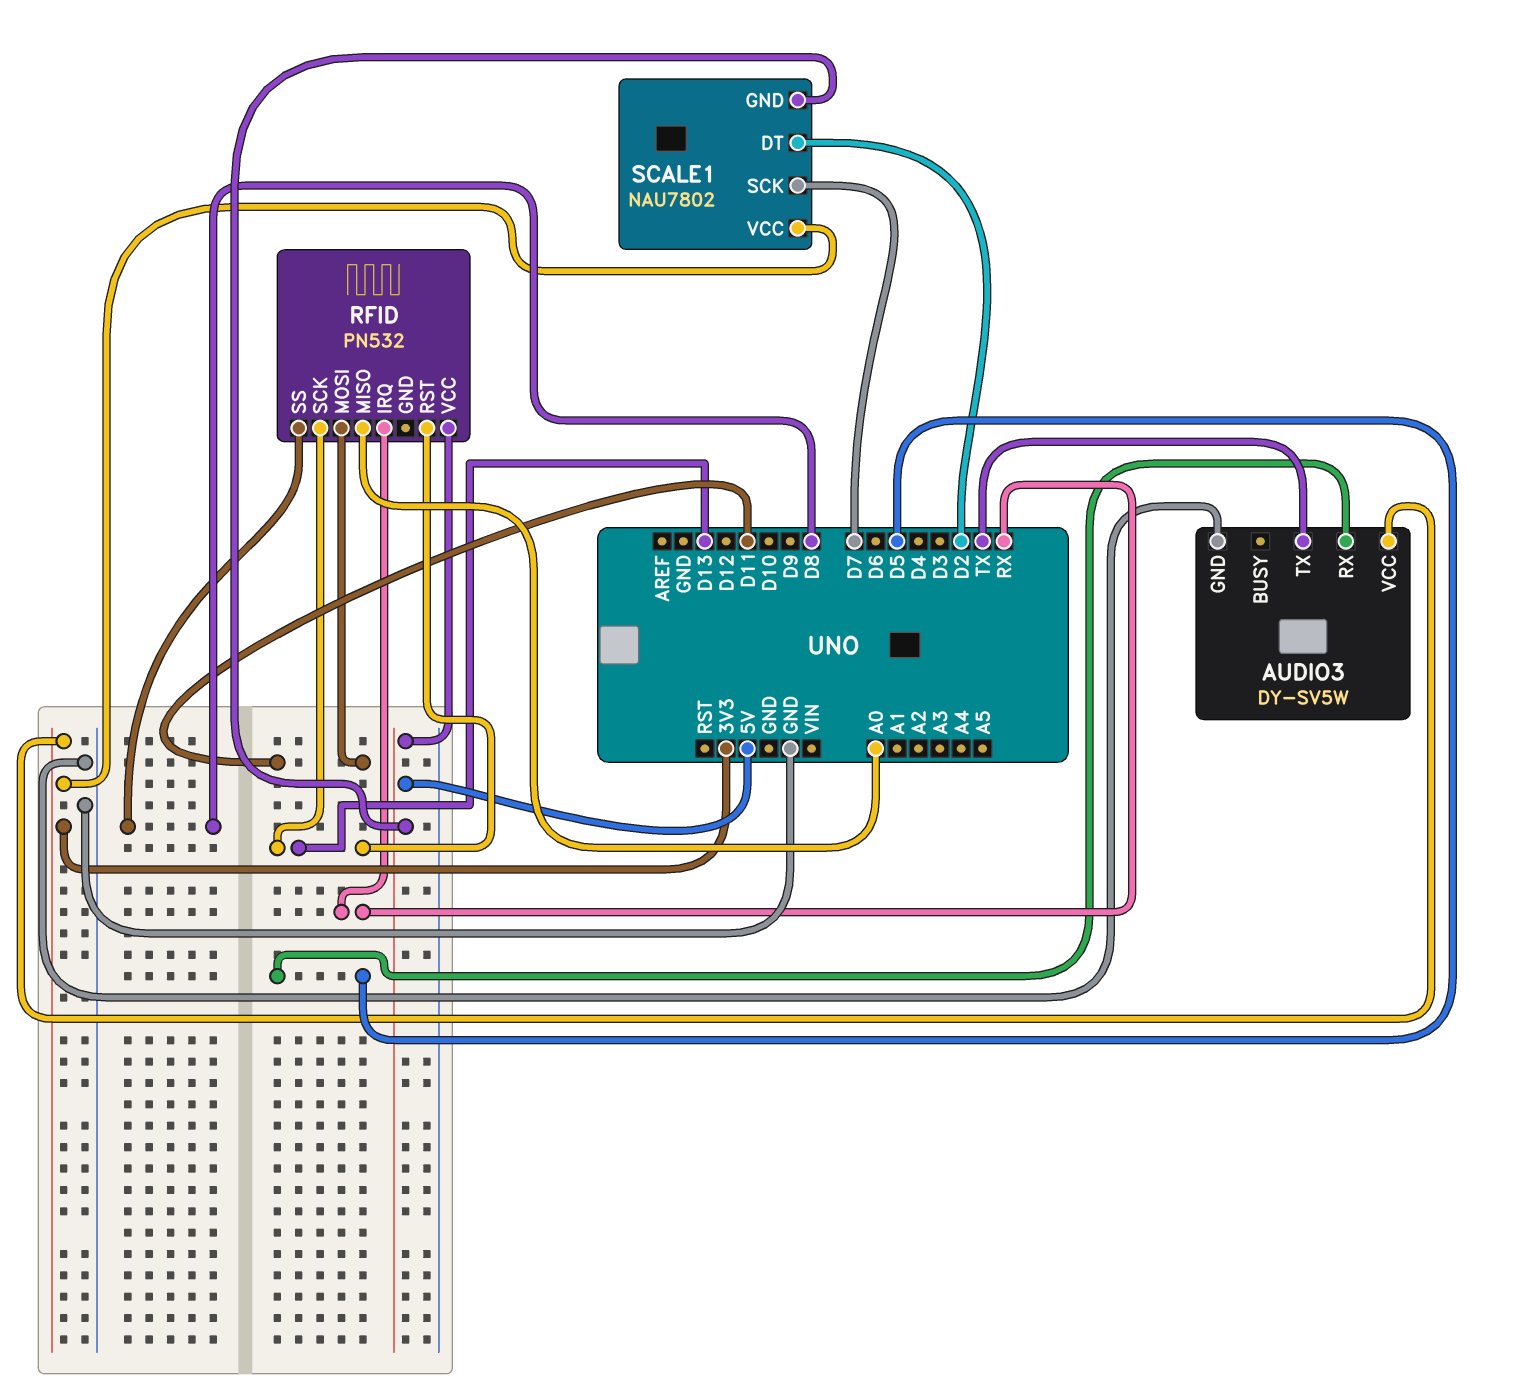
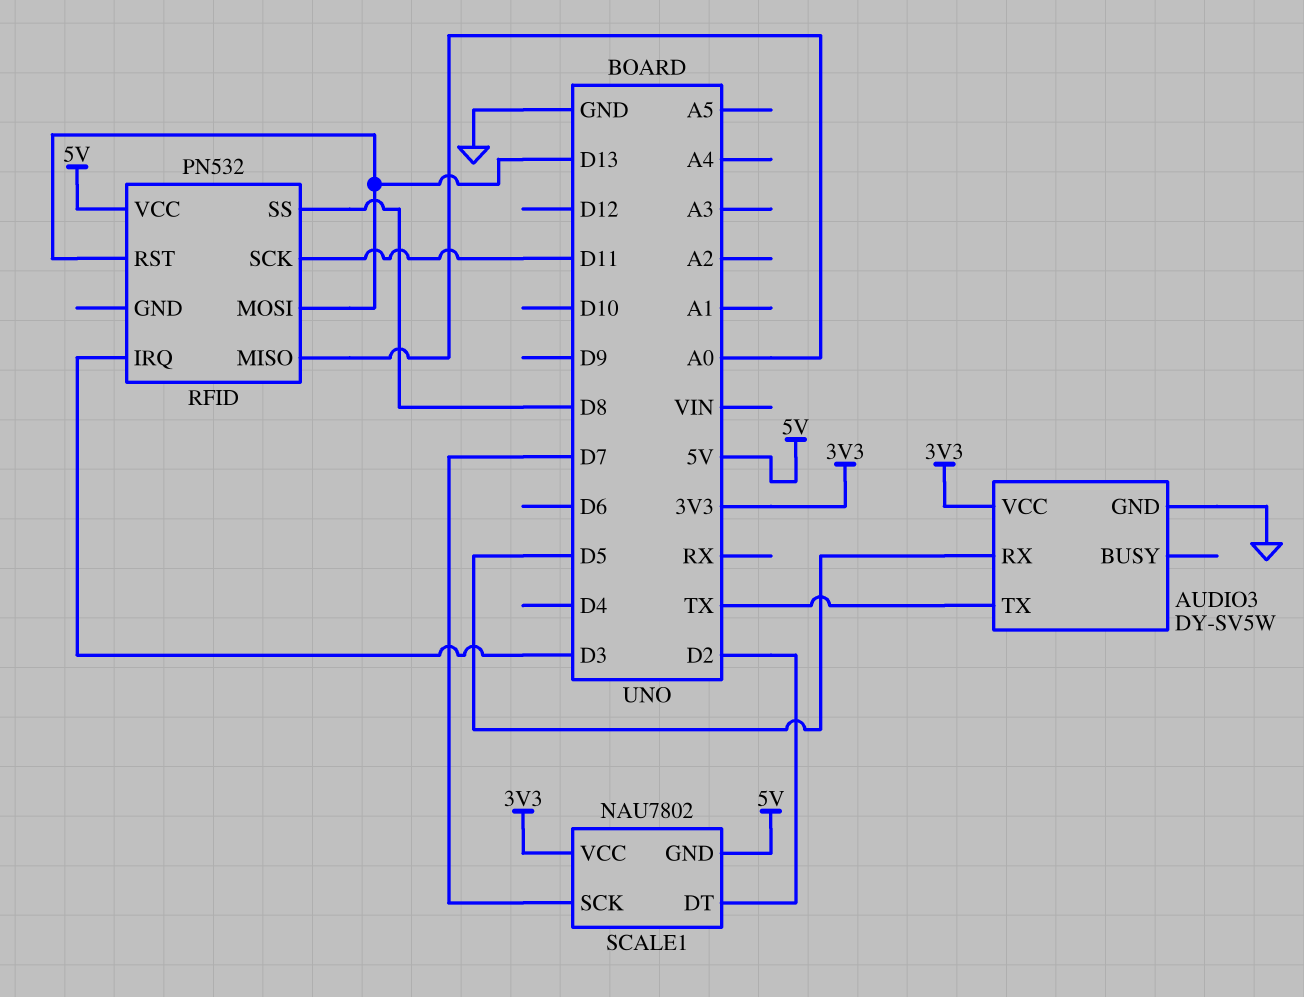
RFID pin IRQ: RX -> D3
RFID pin MOSI: D11 -> D13
RFID pin SCK: D13 -> D11

